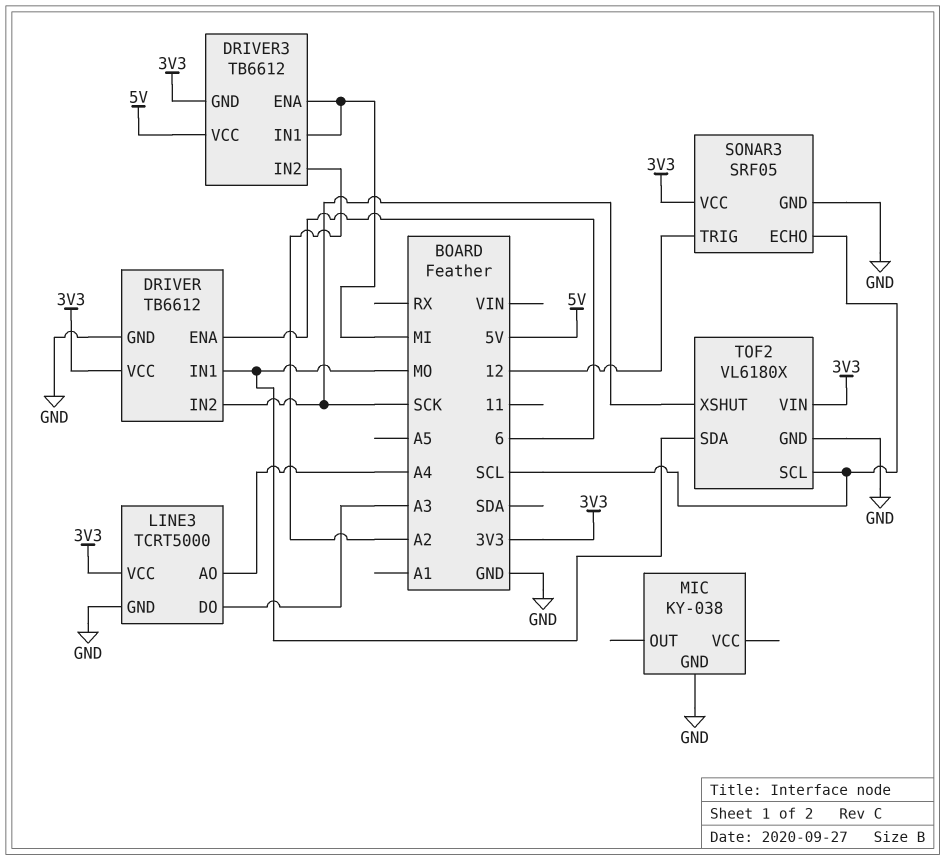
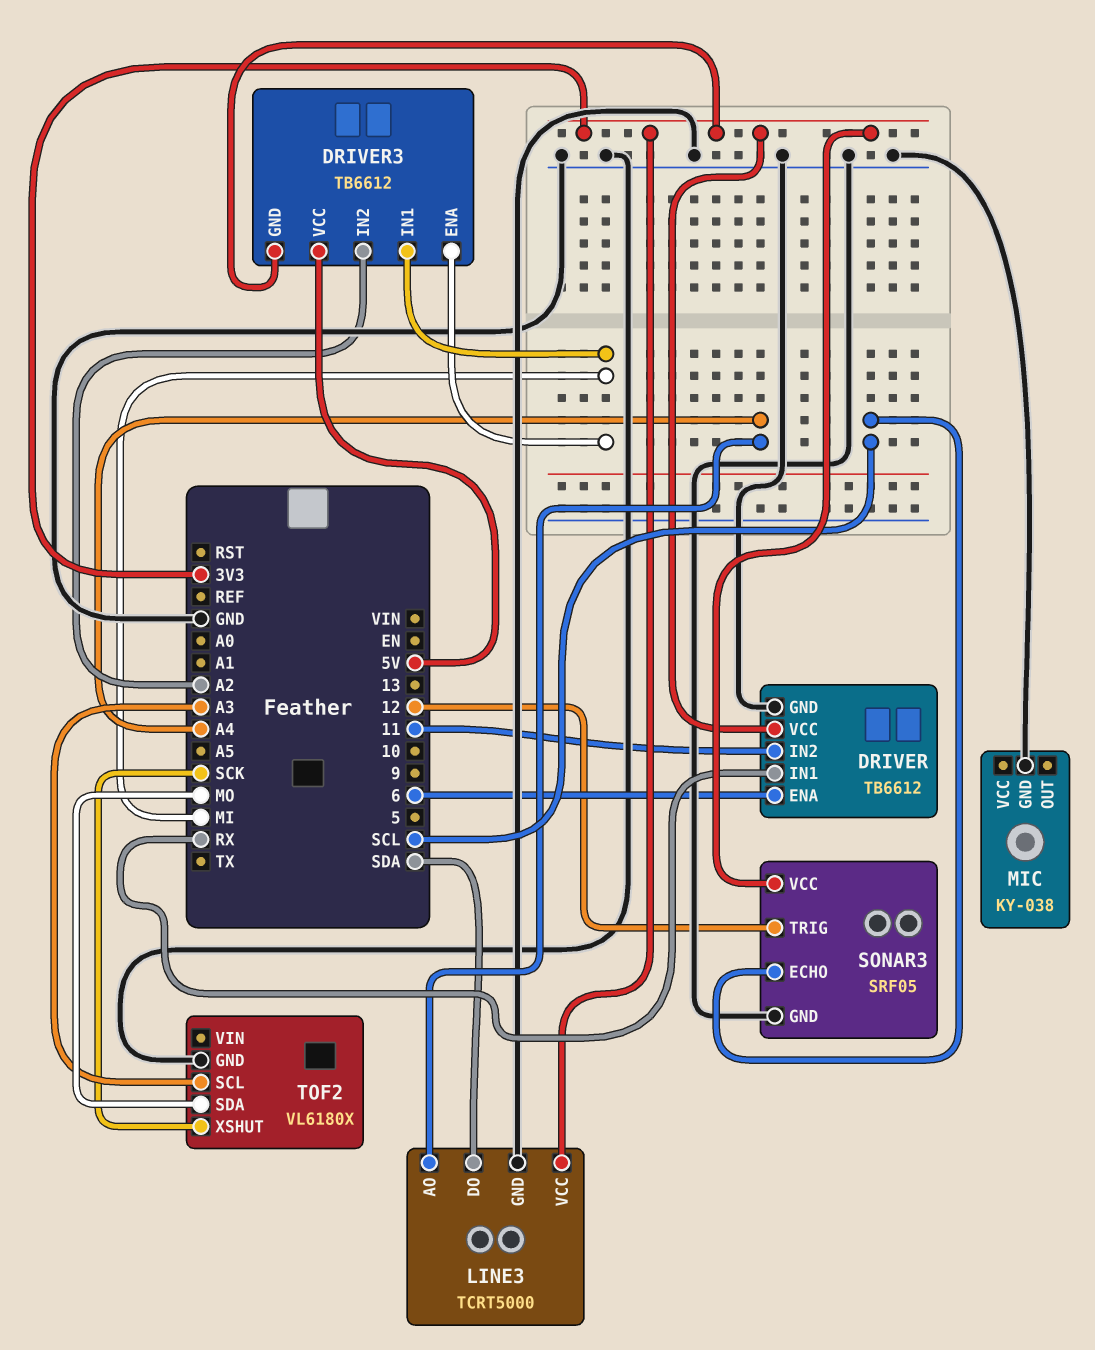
DRIVER pin IN1: MO -> RX
DRIVER pin IN2: SCK -> 11
LINE3 pin DO: A3 -> SDA
TOF2 pin SCL: SCL -> A3
TOF2 pin VIN: 3V3 -> none

